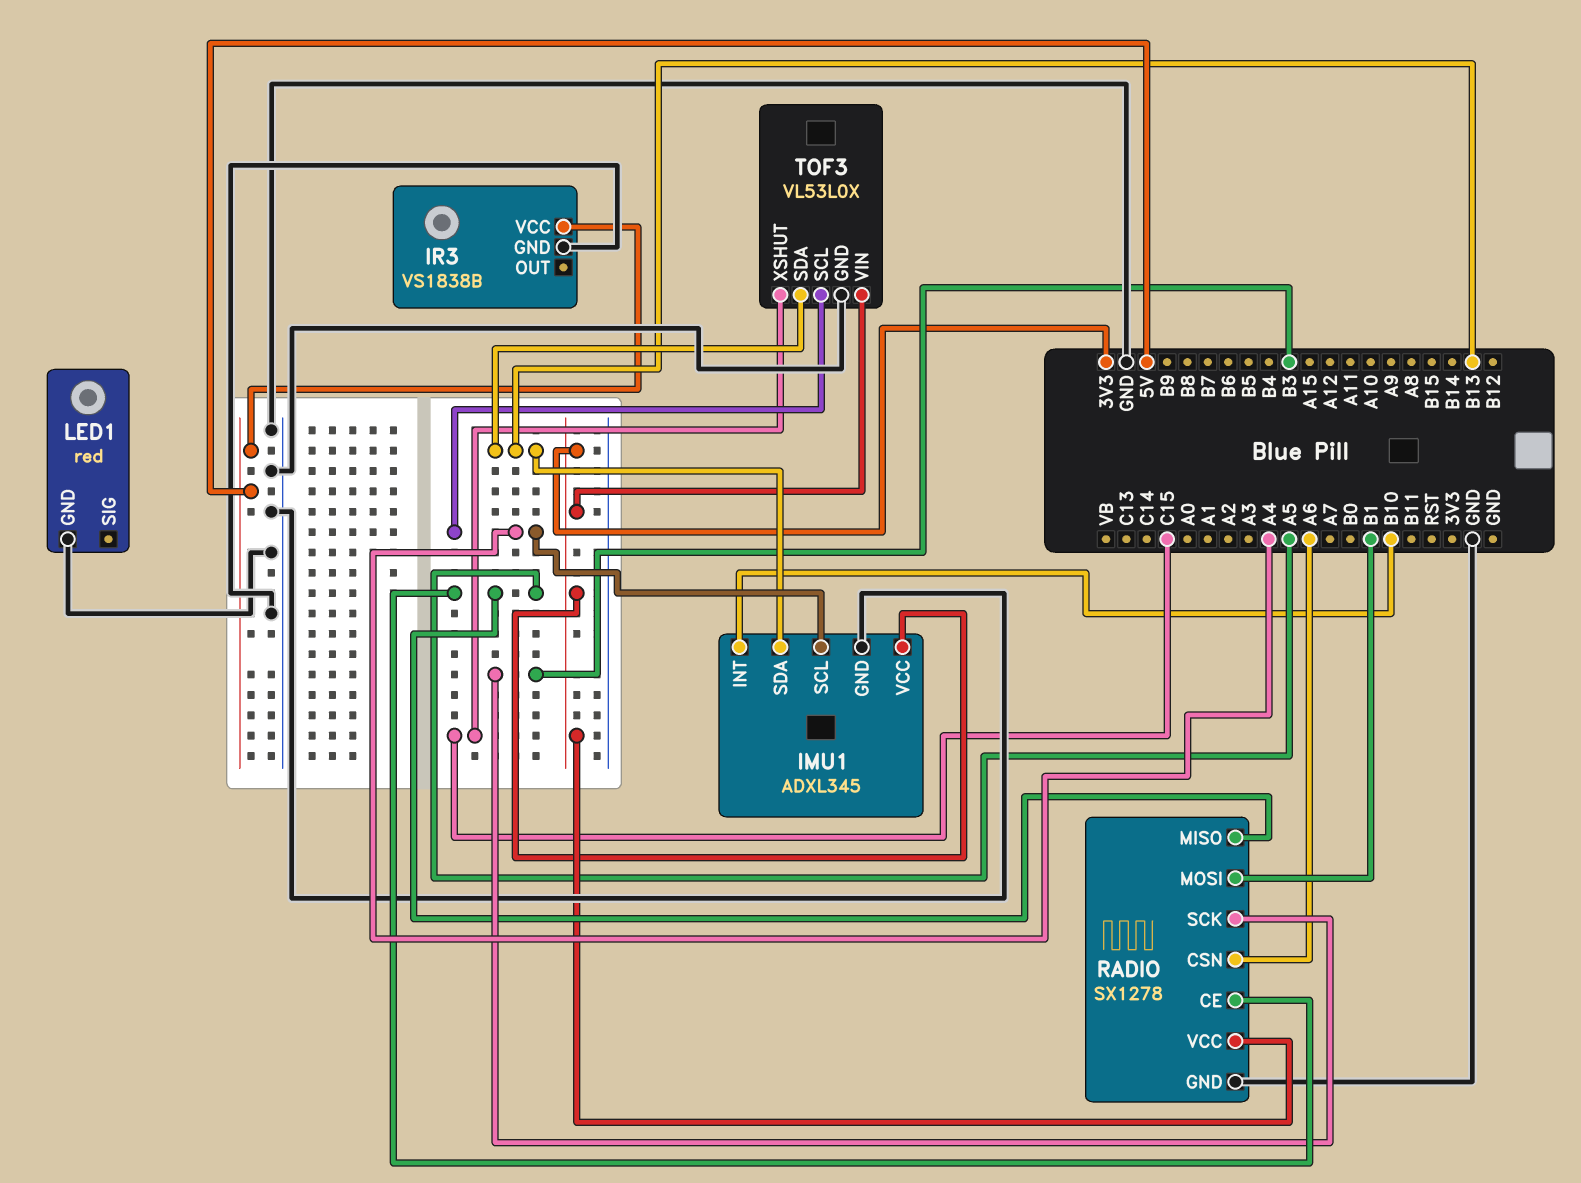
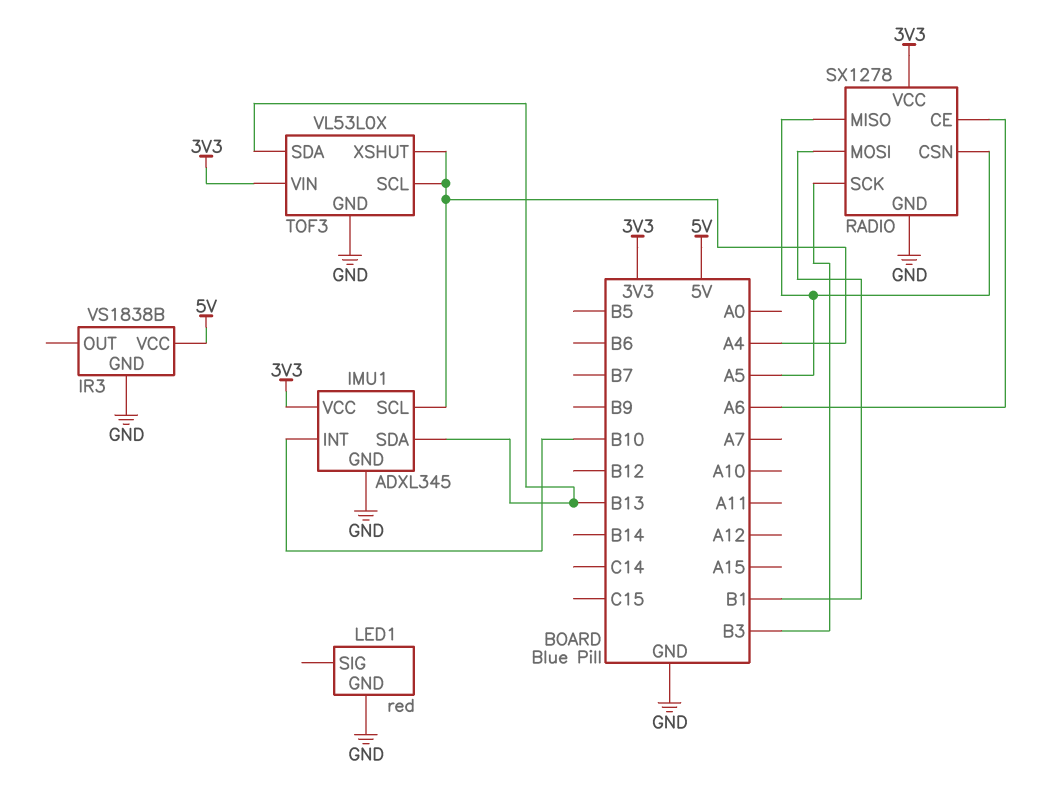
RADIO pin CE: A5 -> A6
RADIO pin CSN: A6 -> A5
TOF3 pin XSHUT: C15 -> A4

